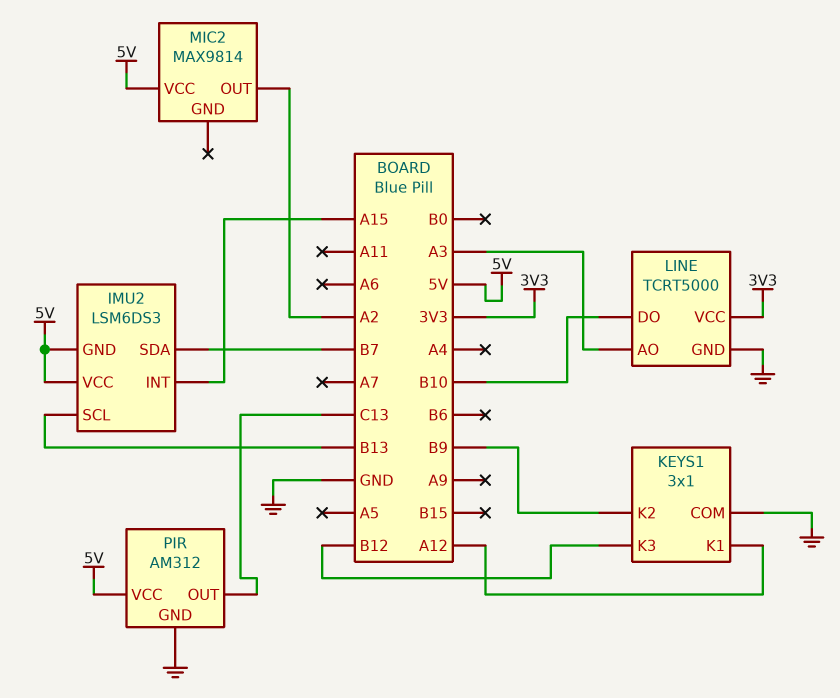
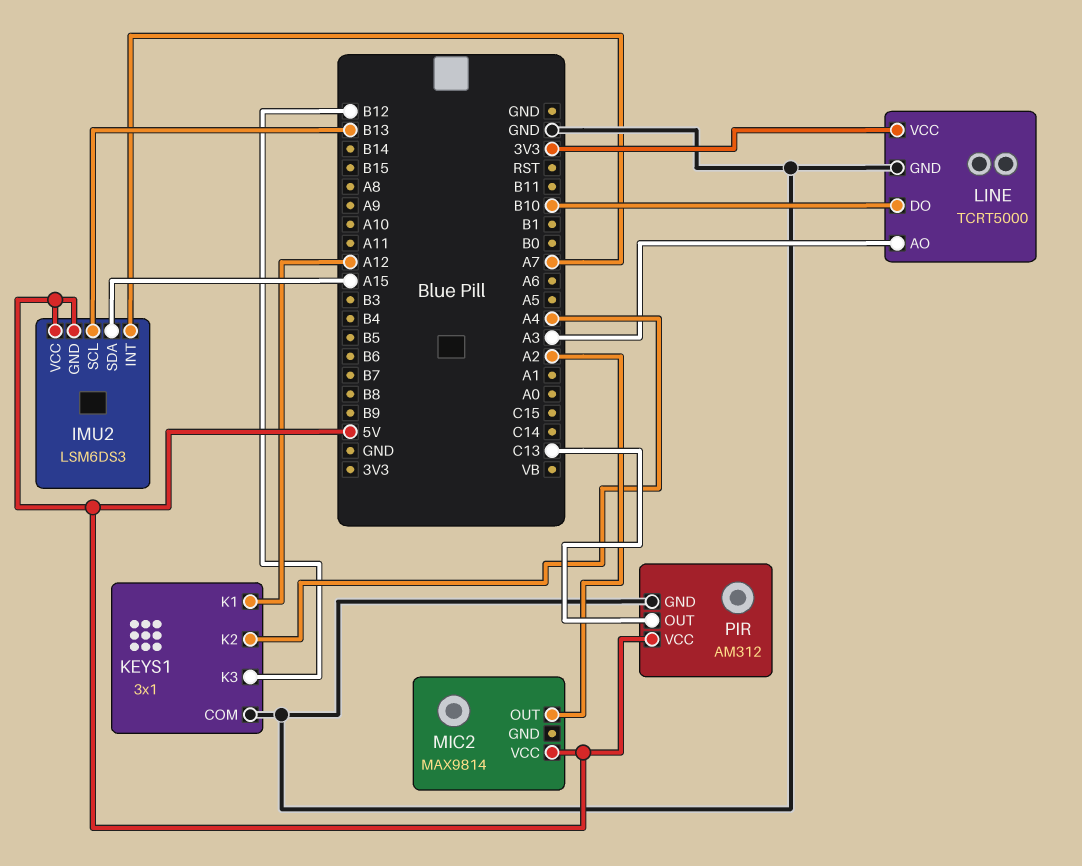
IMU2 pin INT: A15 -> A7
IMU2 pin SDA: B7 -> A15
KEYS1 pin K2: B9 -> A4

